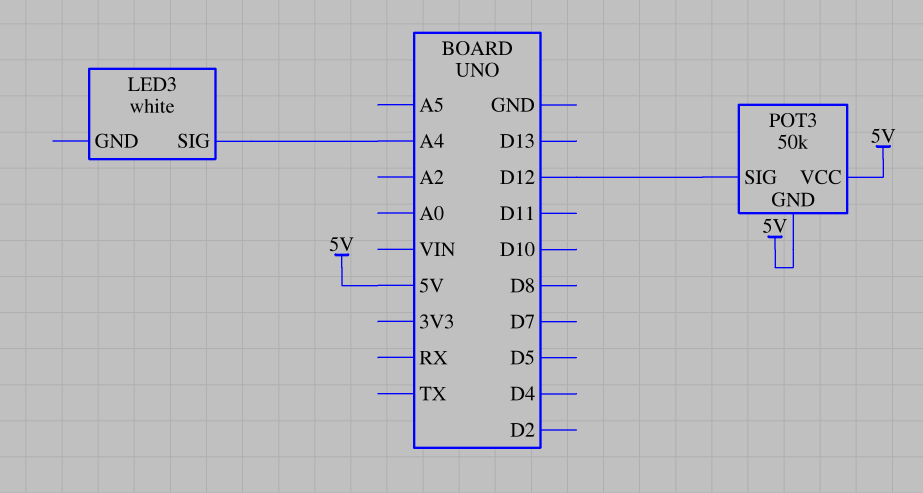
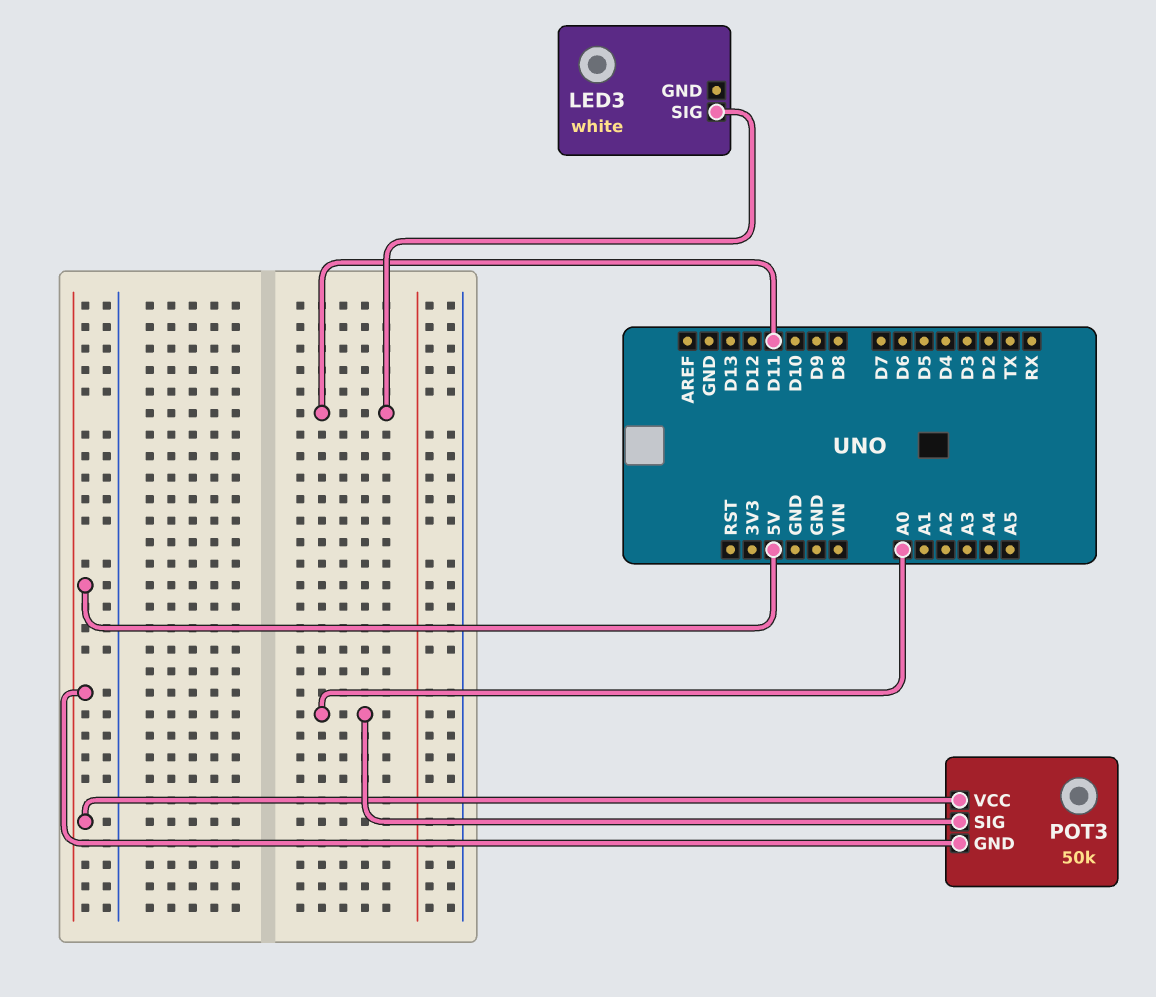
LED3 pin SIG: A4 -> D11
POT3 pin SIG: D12 -> A0

